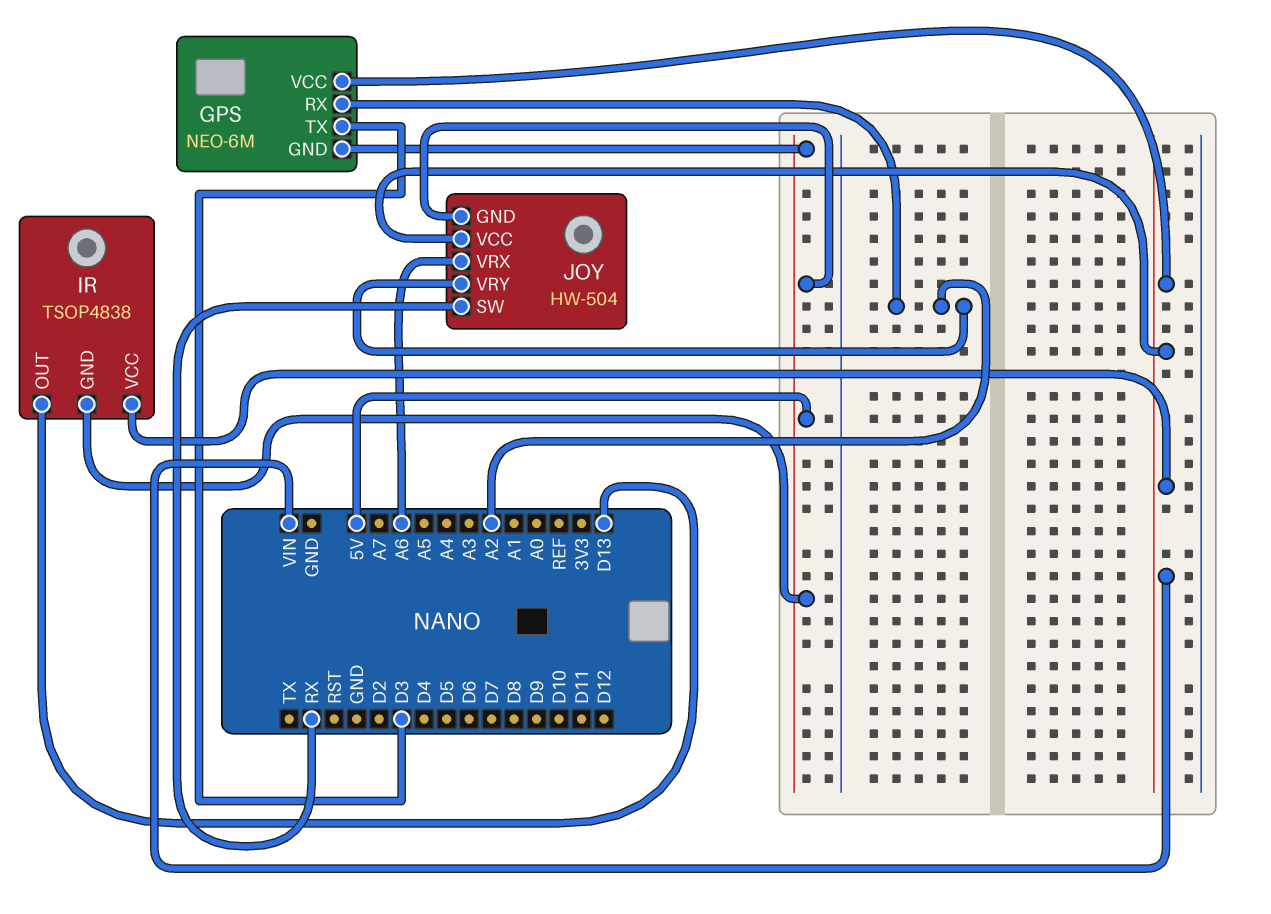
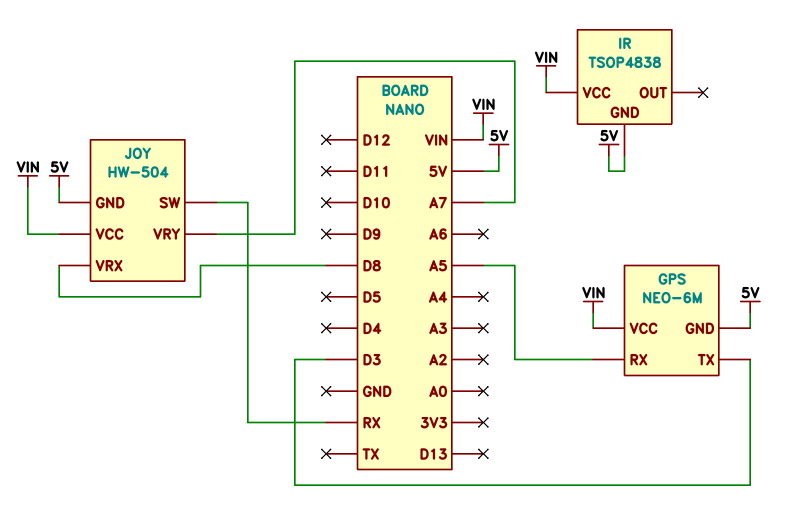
GPS pin RX: A2 -> A5
IR pin OUT: D13 -> none
JOY pin VRX: A6 -> D8
JOY pin VRY: A2 -> A7

